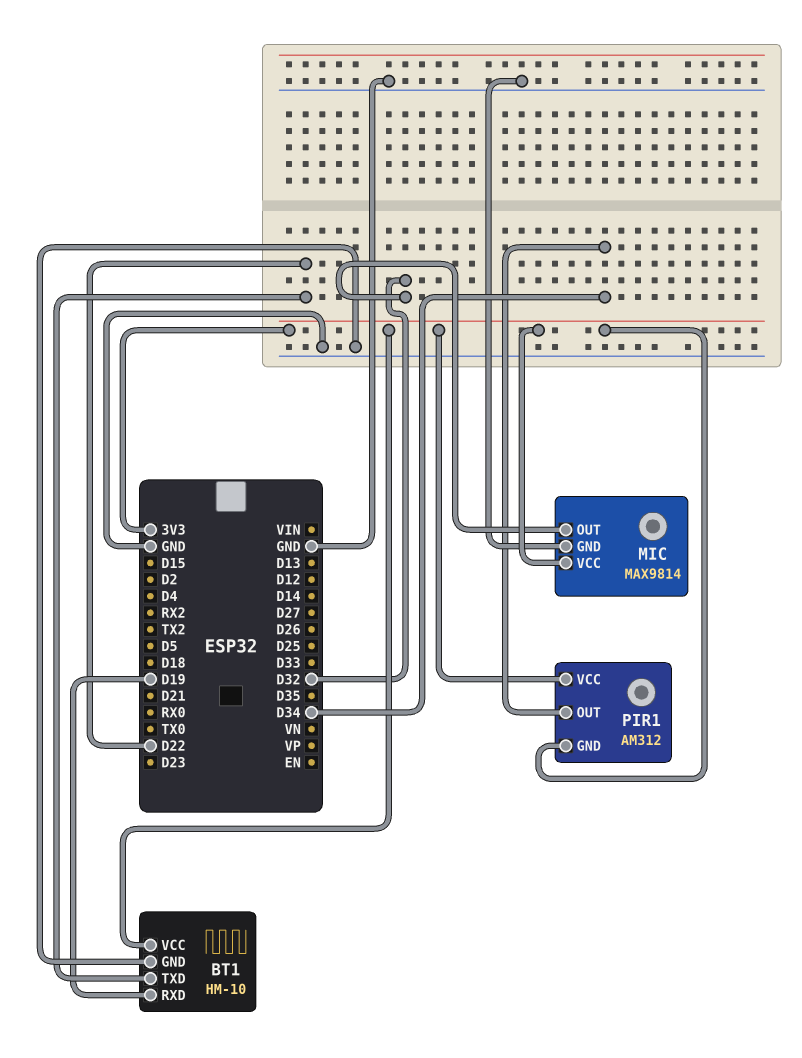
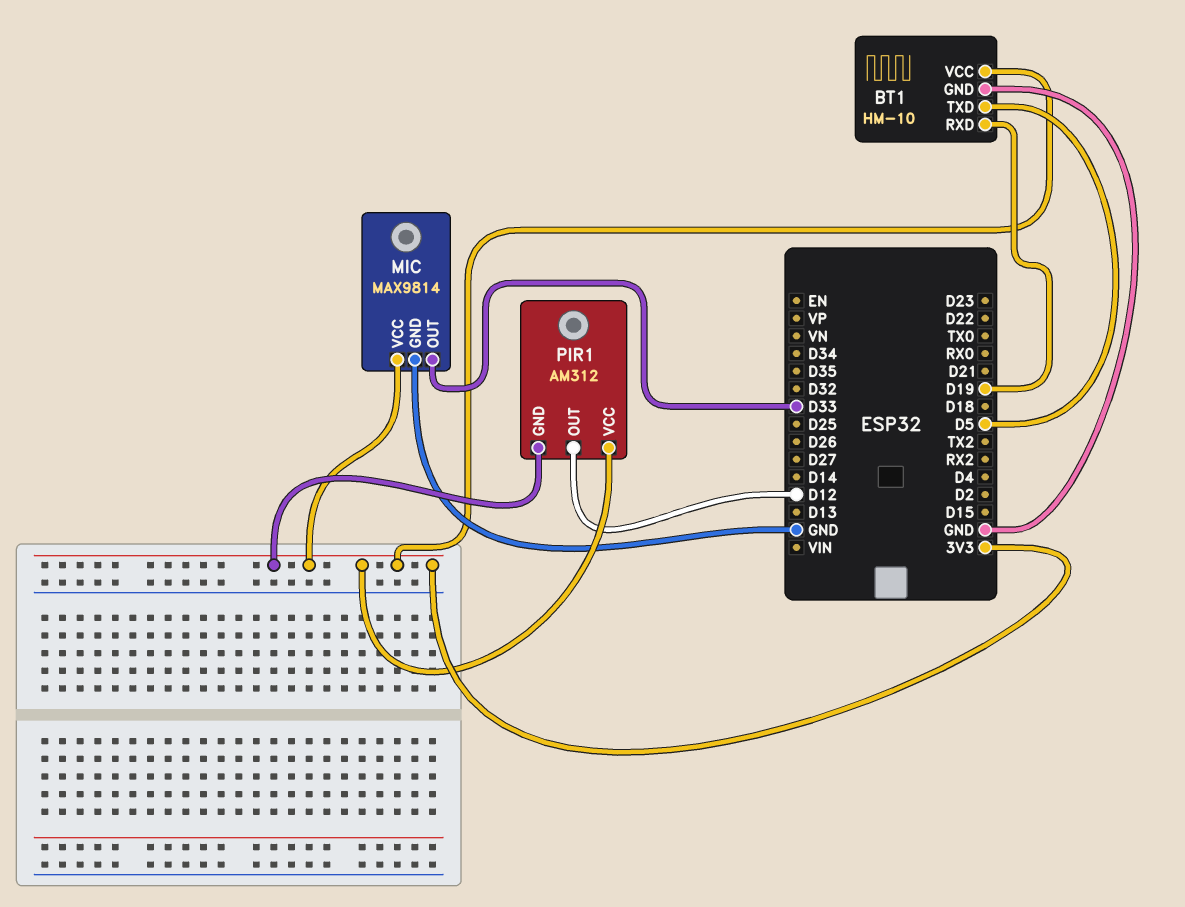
BT1 pin TXD: D22 -> D5
MIC pin OUT: D32 -> D33
PIR1 pin OUT: D34 -> D12

